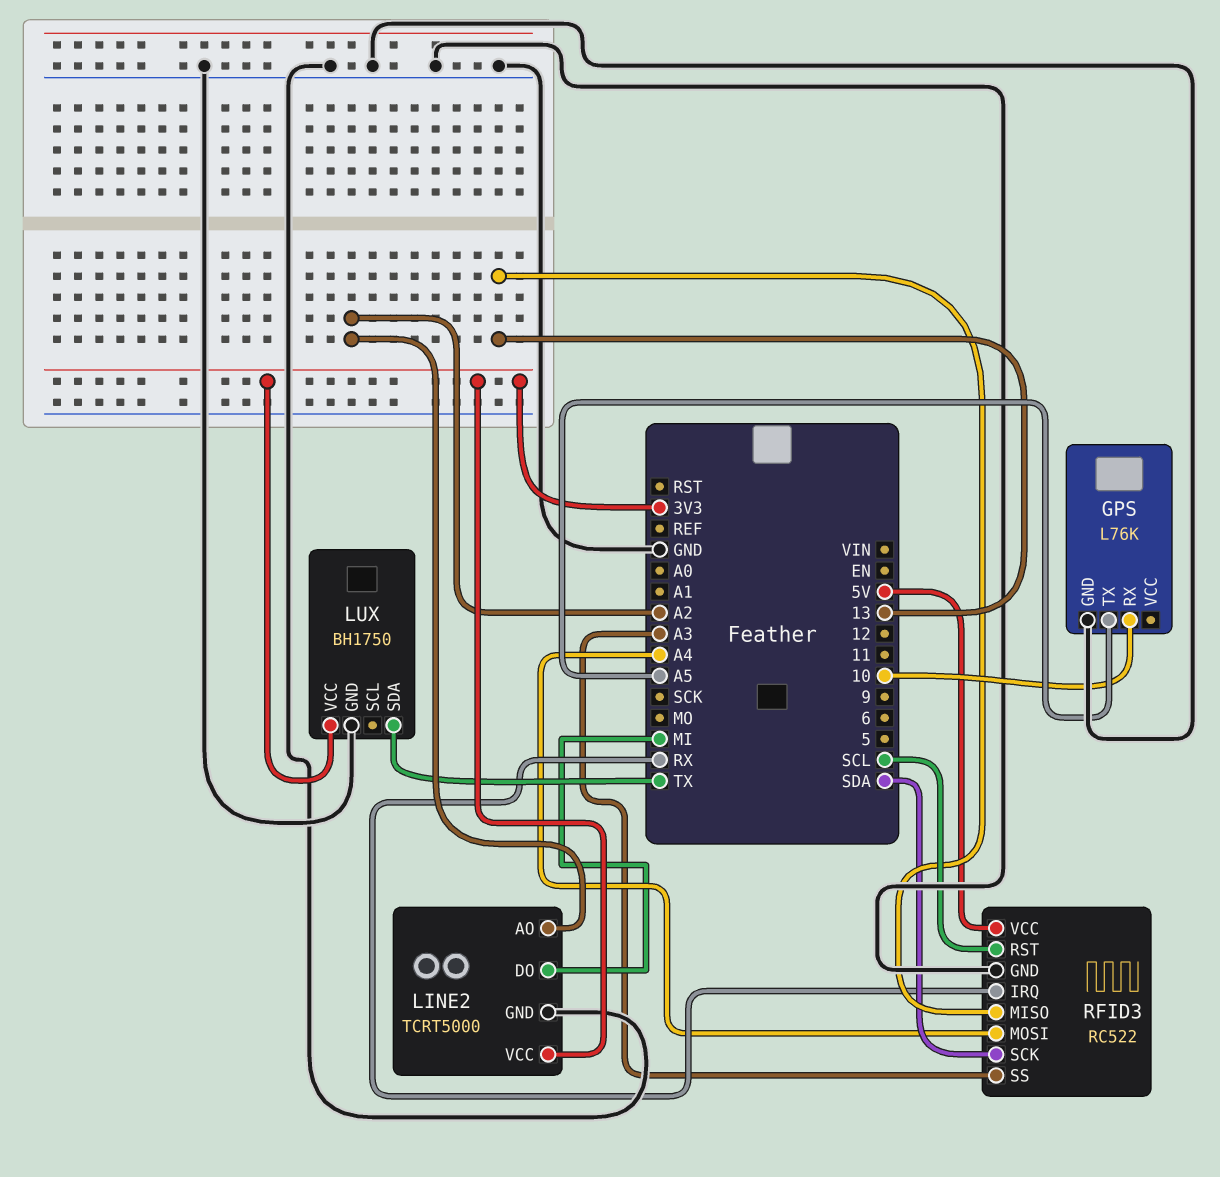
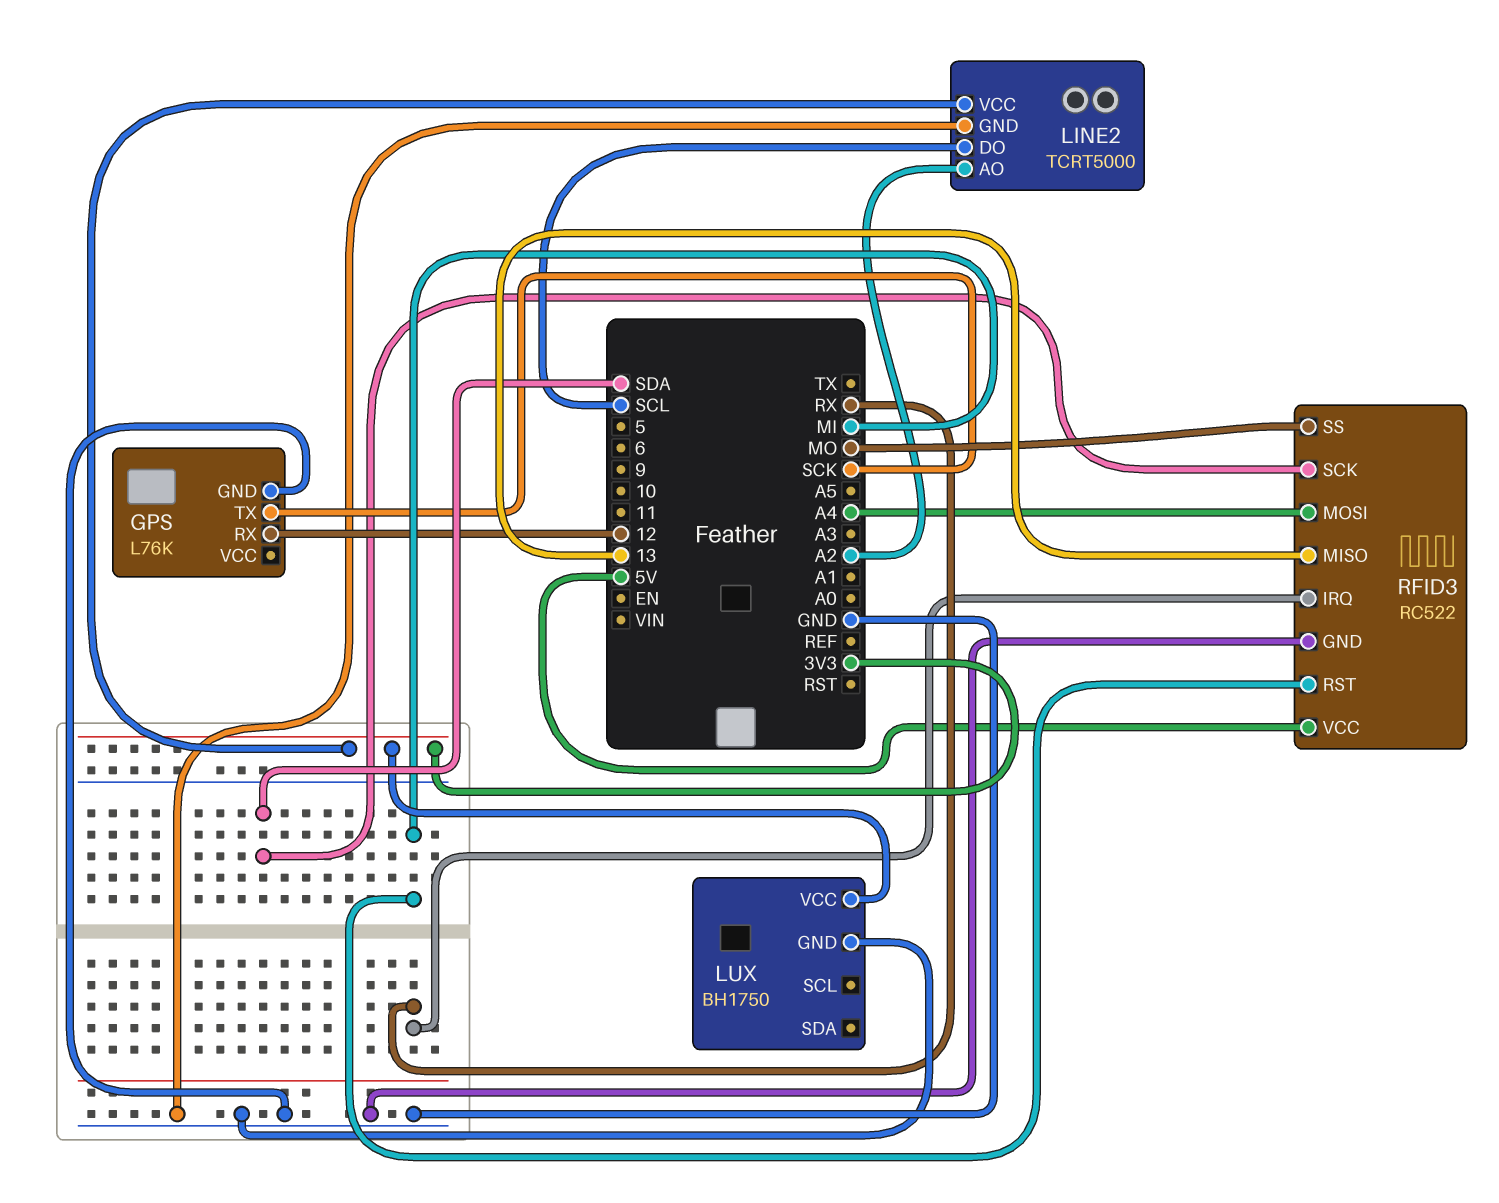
GPS pin RX: 10 -> 12
GPS pin TX: A5 -> SCK
LINE2 pin DO: MI -> SCL
LUX pin SDA: TX -> none
RFID3 pin RST: SCL -> MI
RFID3 pin SS: A3 -> MO

